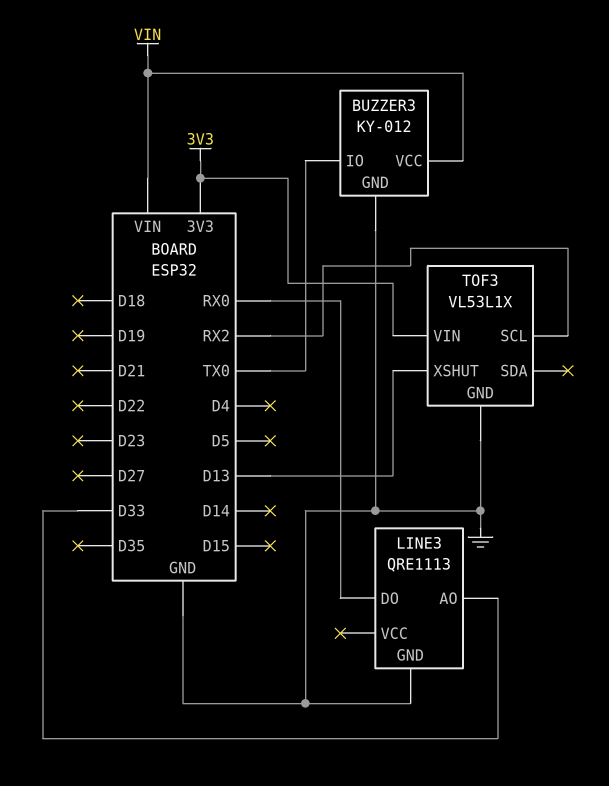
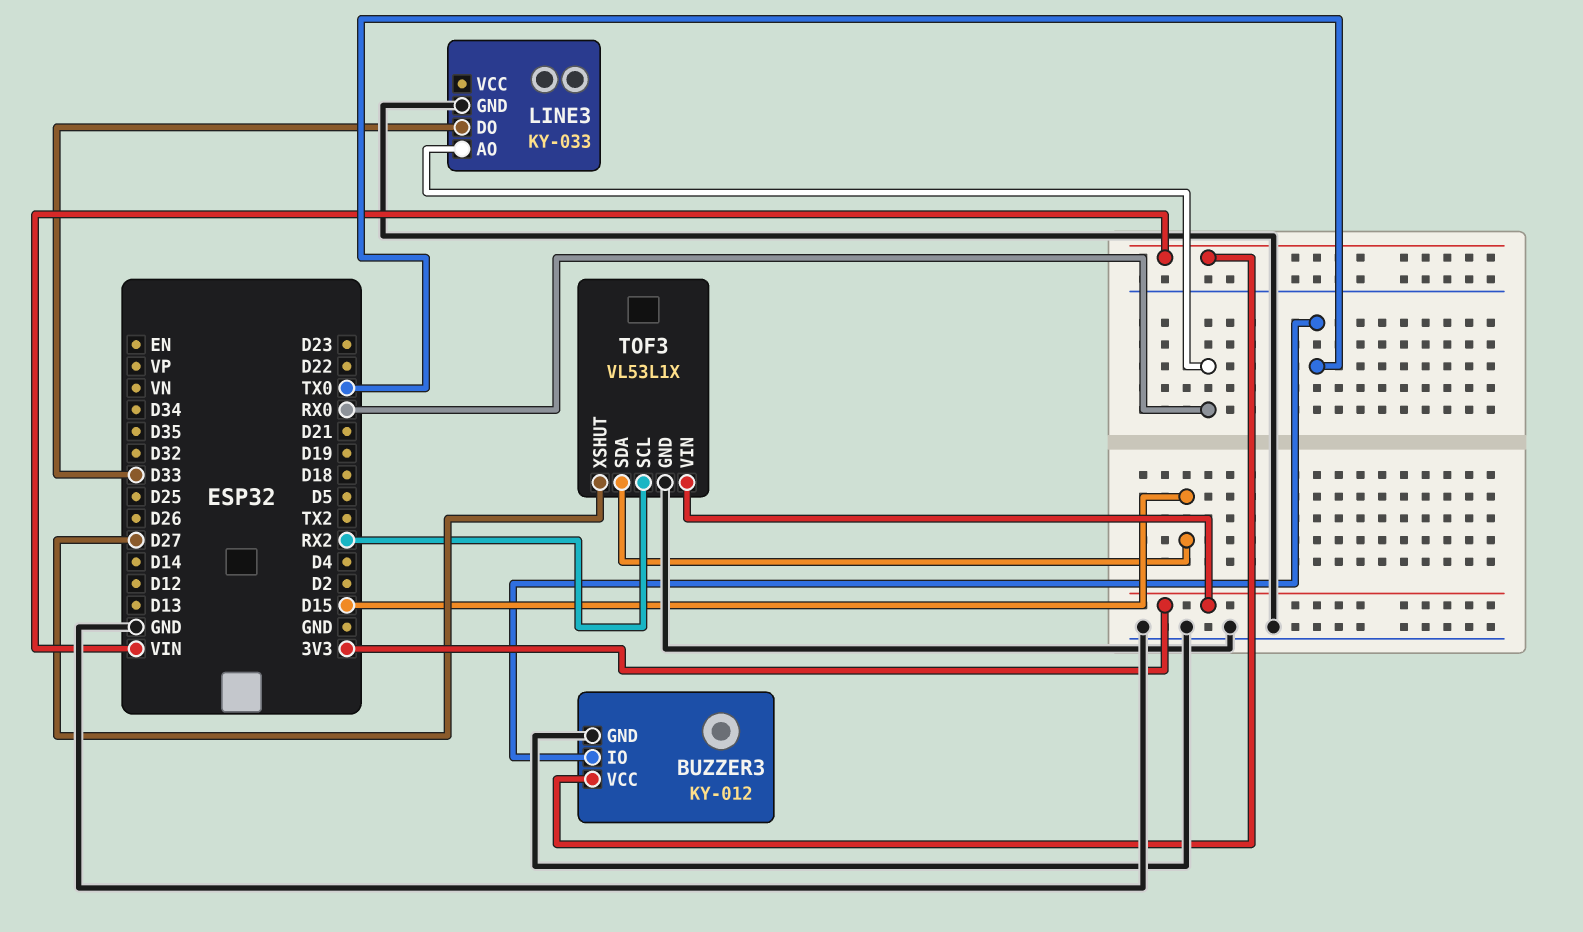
LINE3: QRE1113 -> KY-033
LINE3 pin AO: D33 -> RX0
LINE3 pin DO: RX0 -> D33
TOF3 pin SDA: none -> D15
TOF3 pin XSHUT: D13 -> D27

